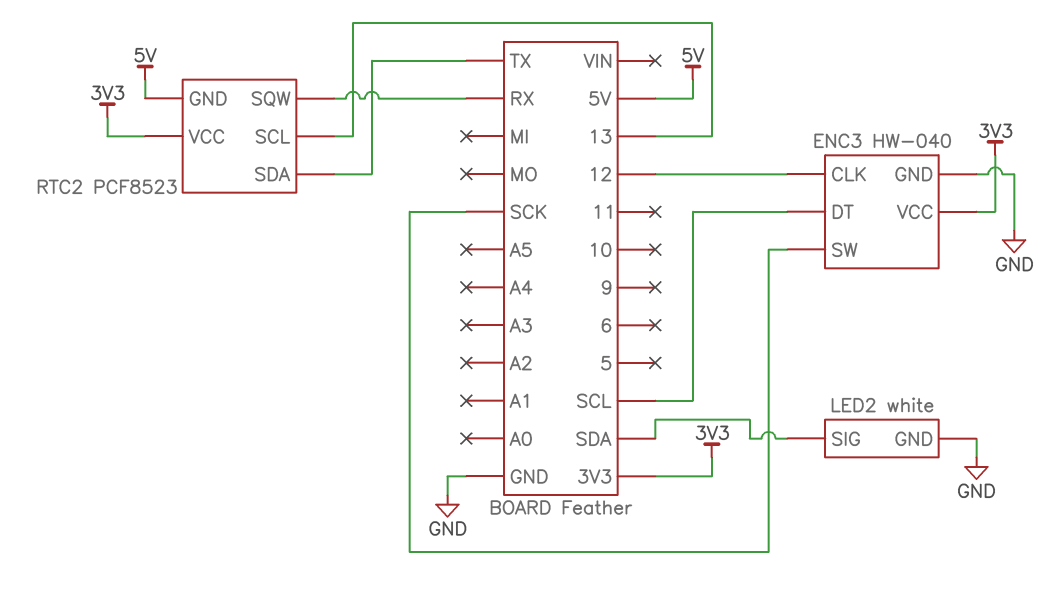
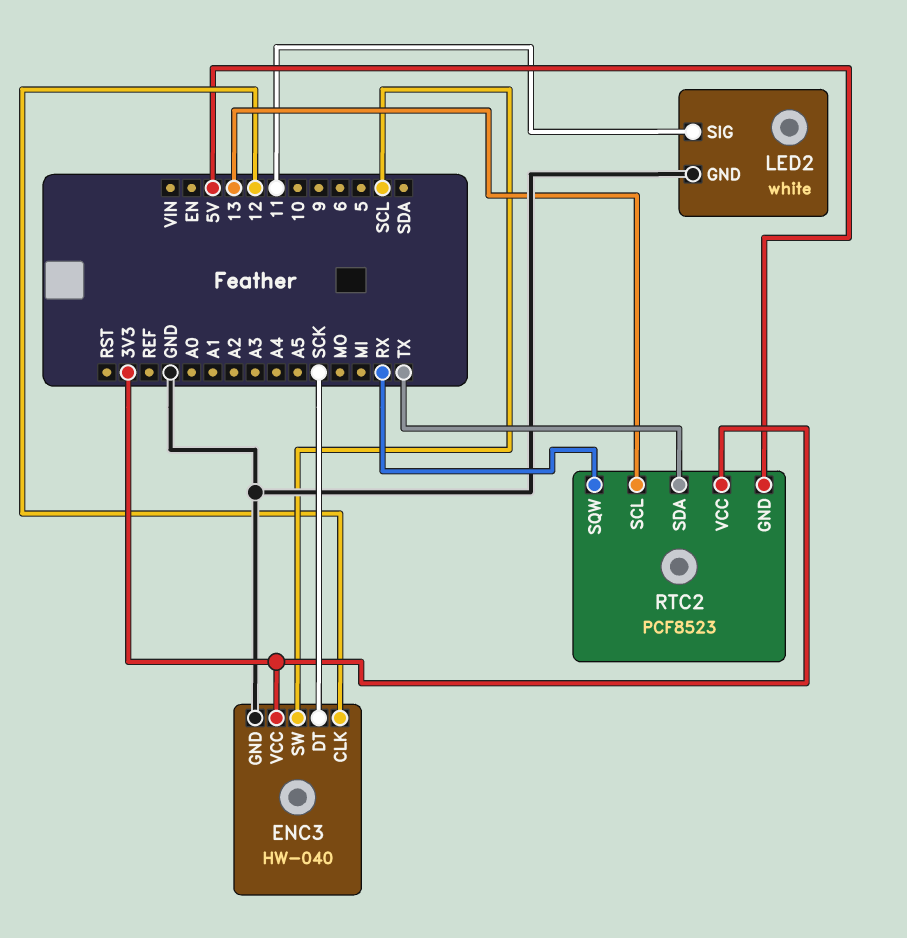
ENC3 pin DT: SCL -> SCK
ENC3 pin SW: SCK -> SCL
LED2 pin SIG: SDA -> 11

